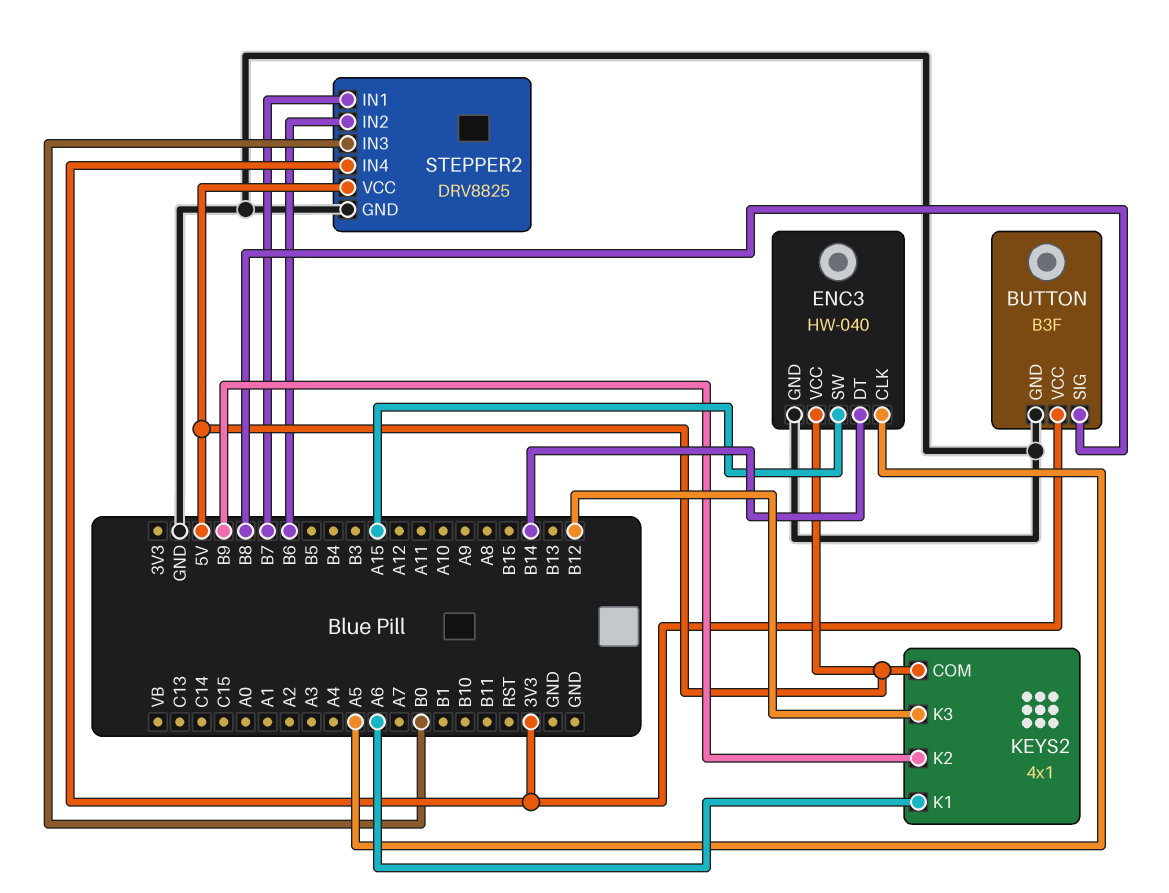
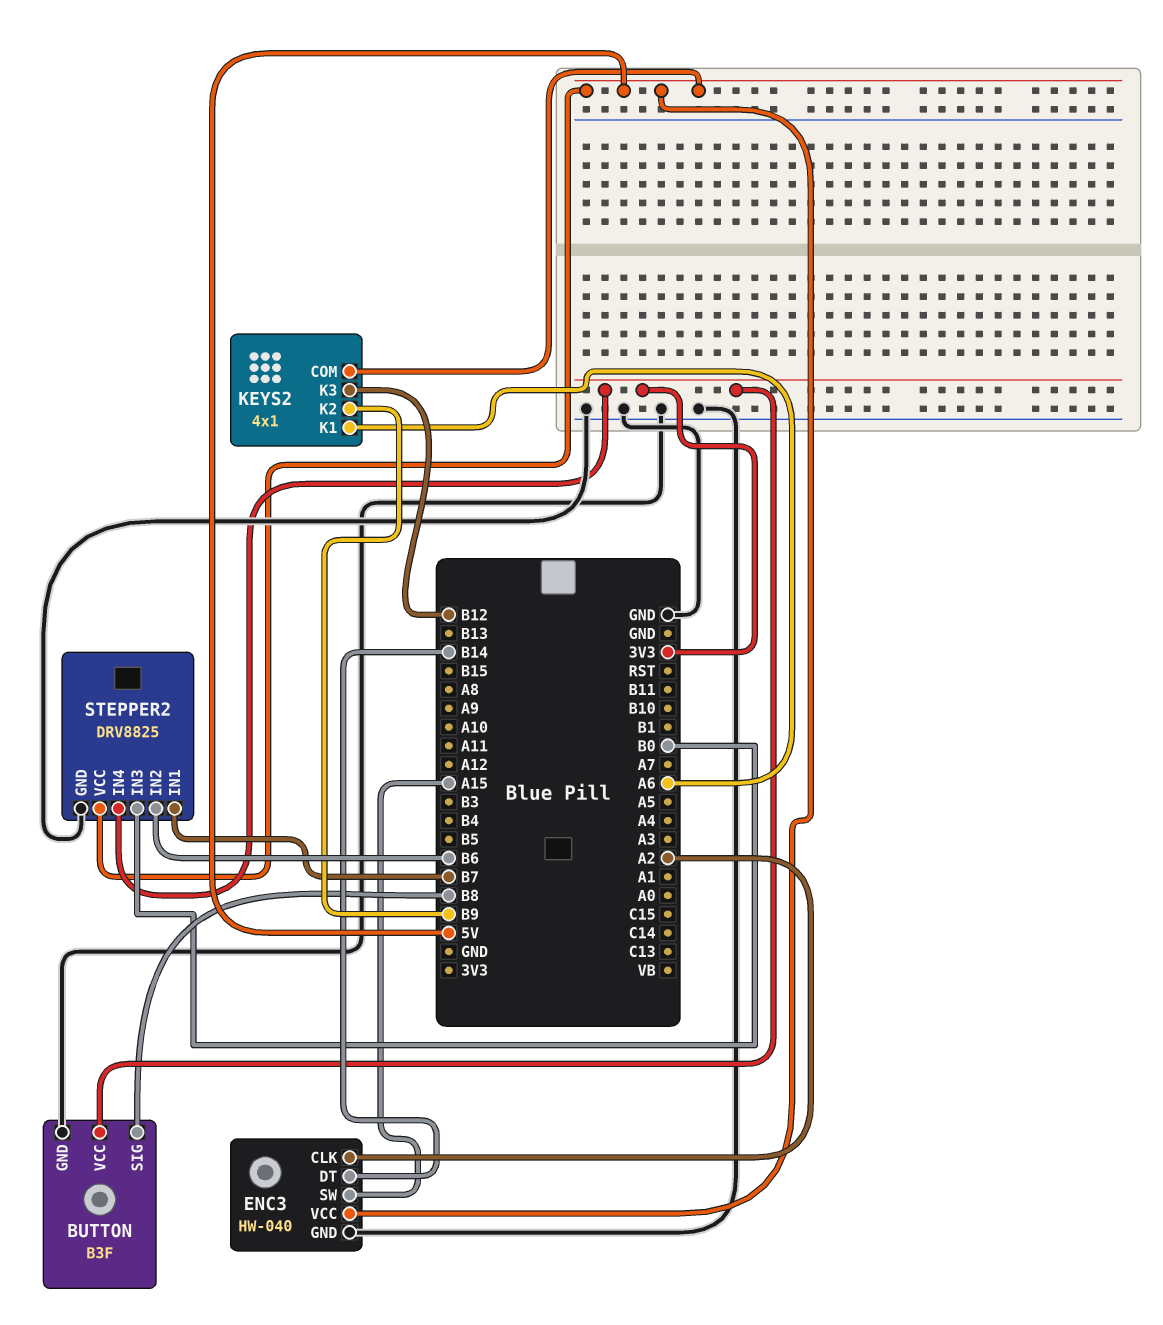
ENC3 pin CLK: A5 -> A2

